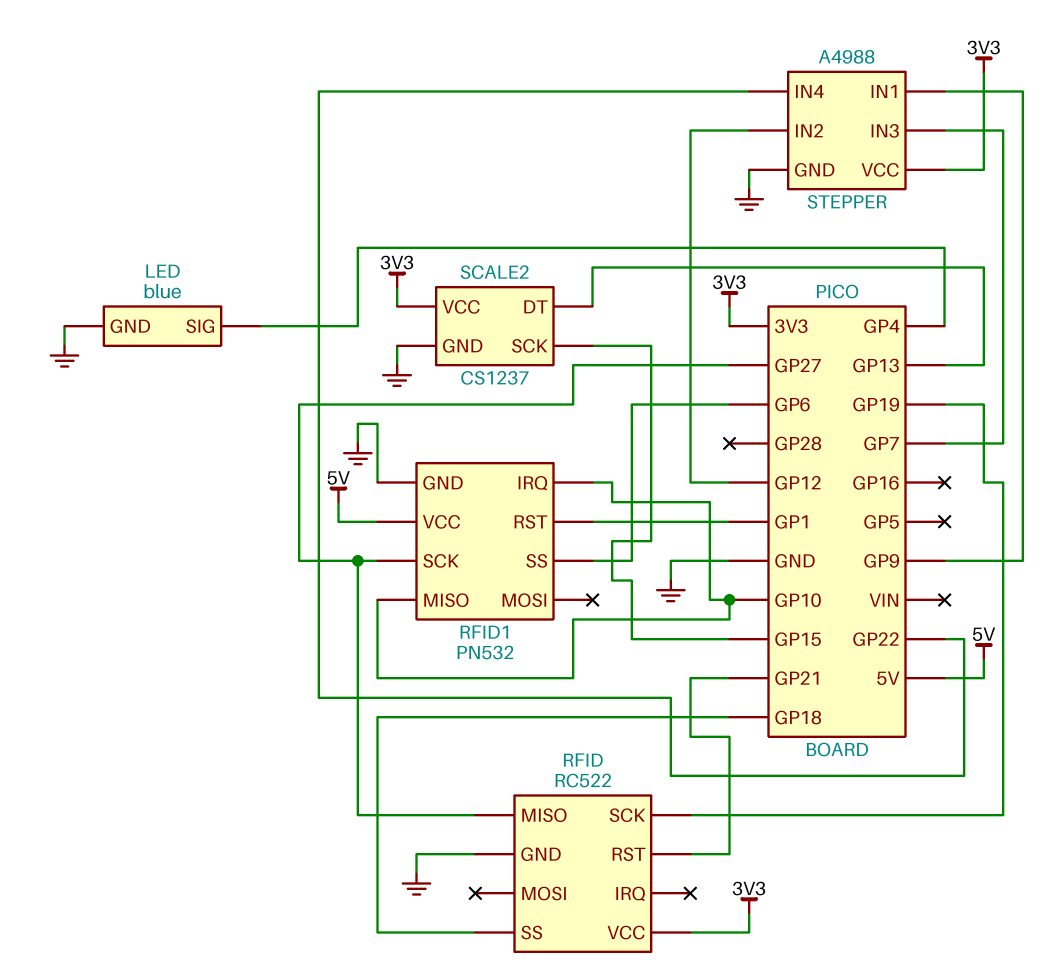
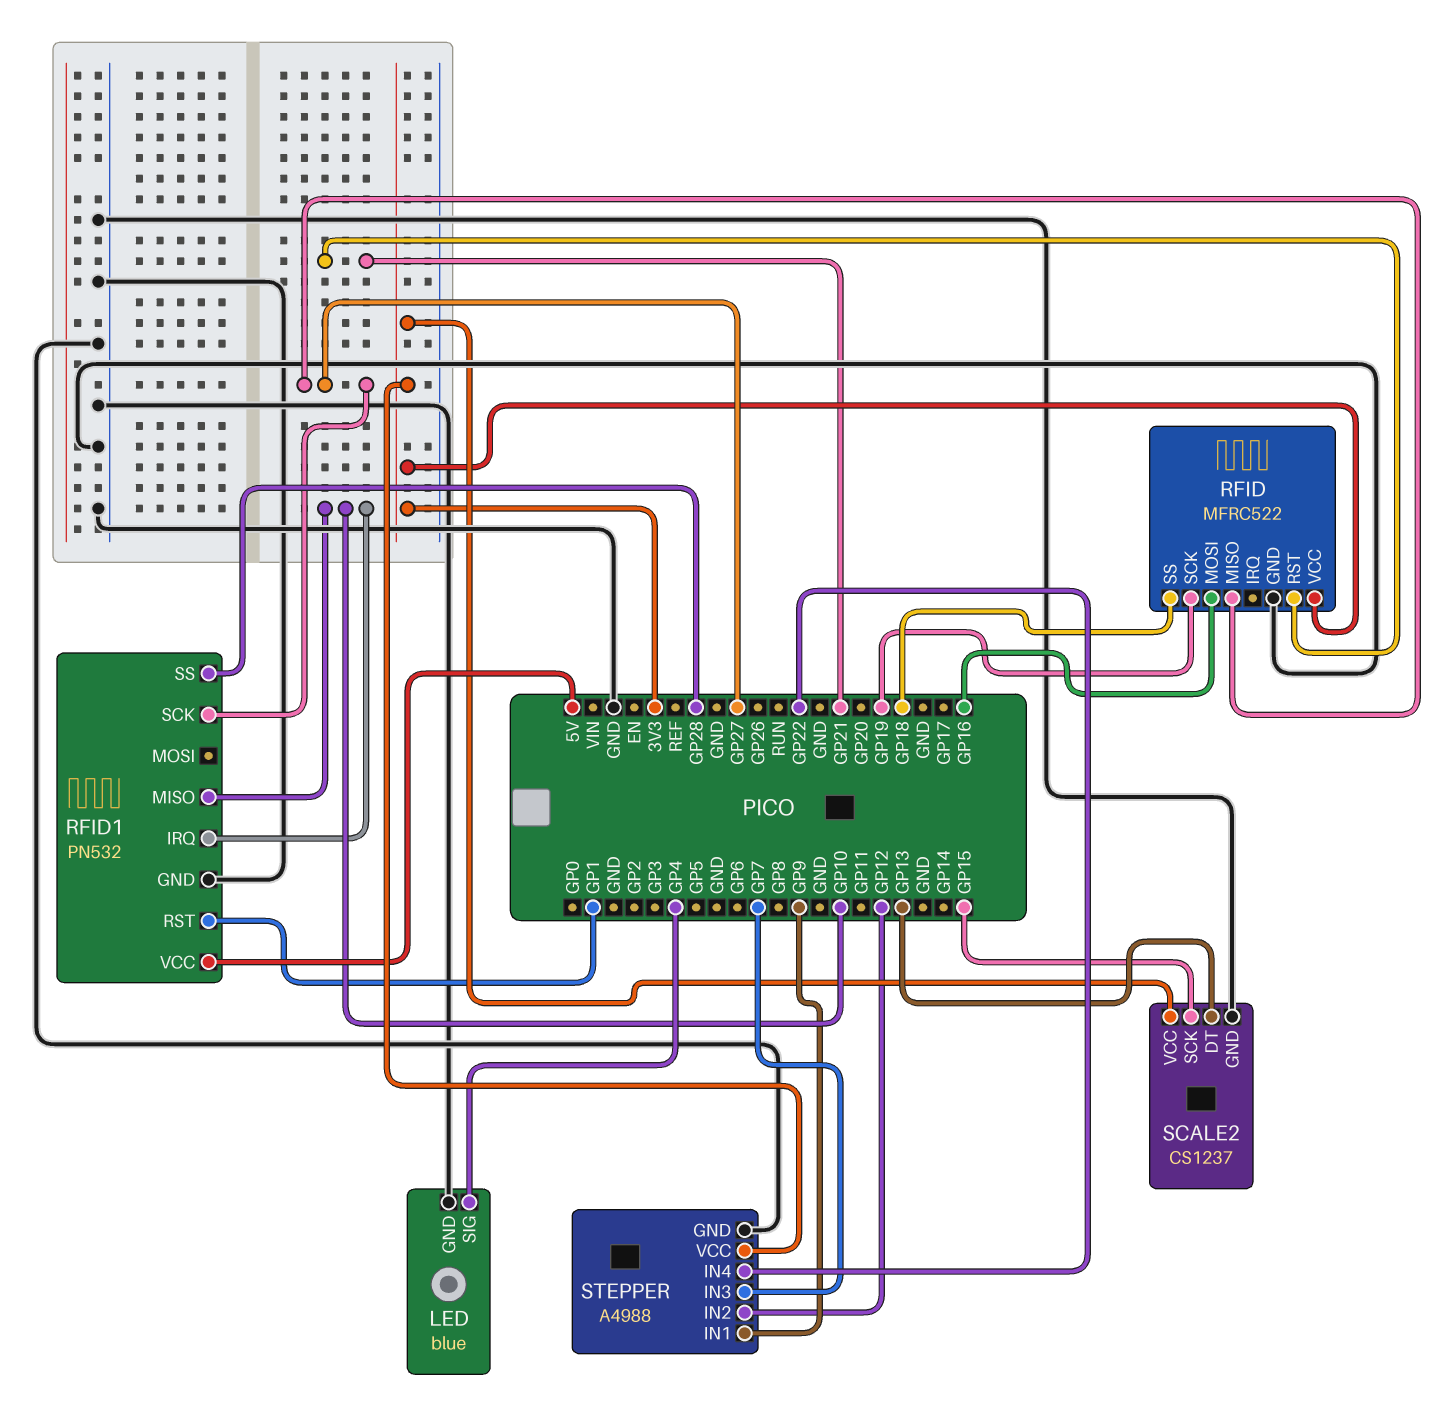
RFID: RC522 -> MFRC522
RFID pin MOSI: none -> GP16
RFID1 pin SS: GP6 -> GP28

